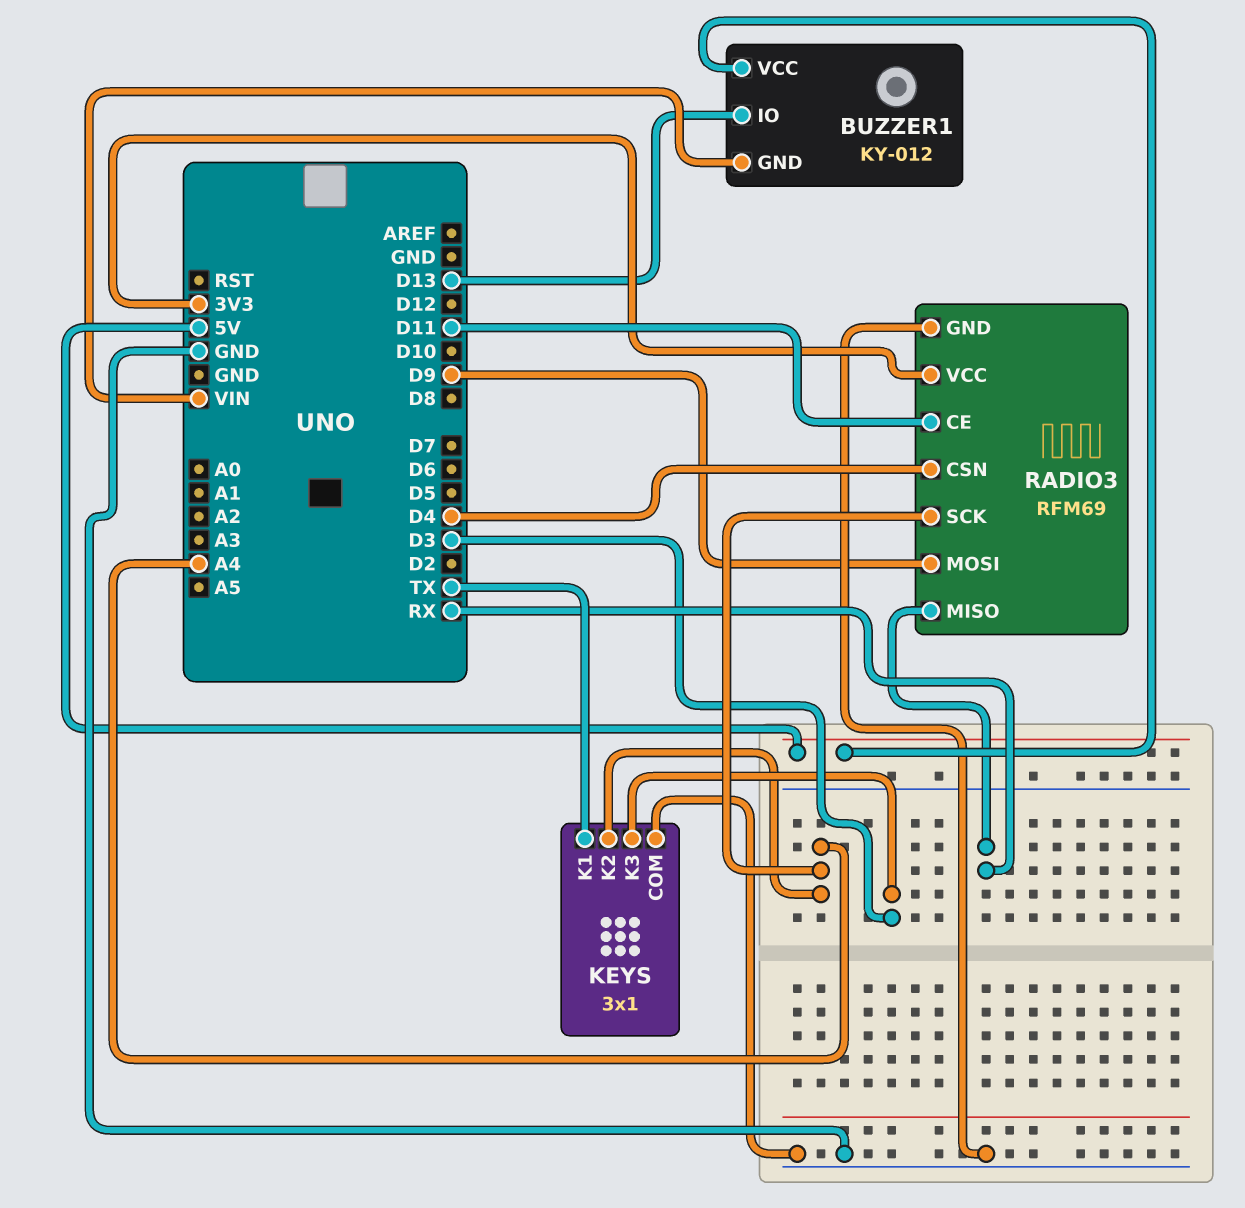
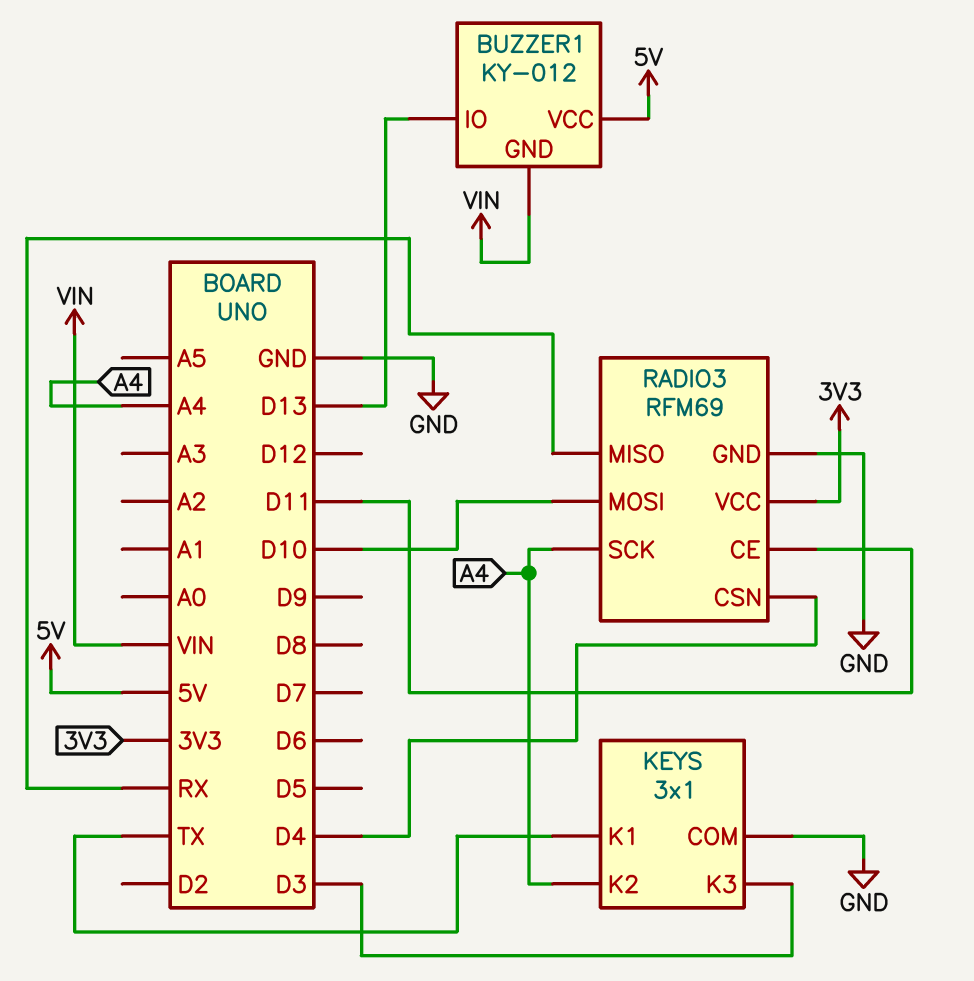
RADIO3 pin MOSI: D9 -> D10

